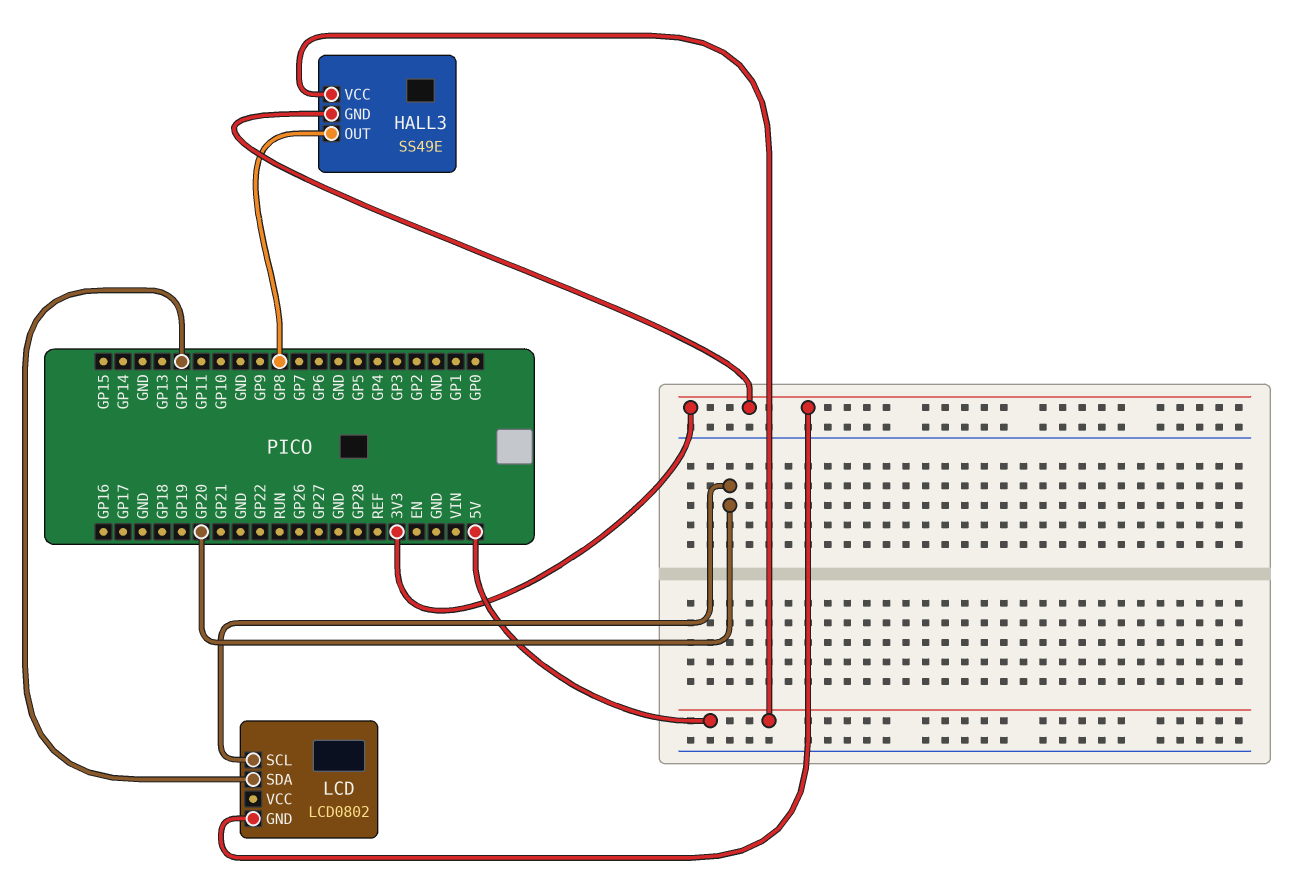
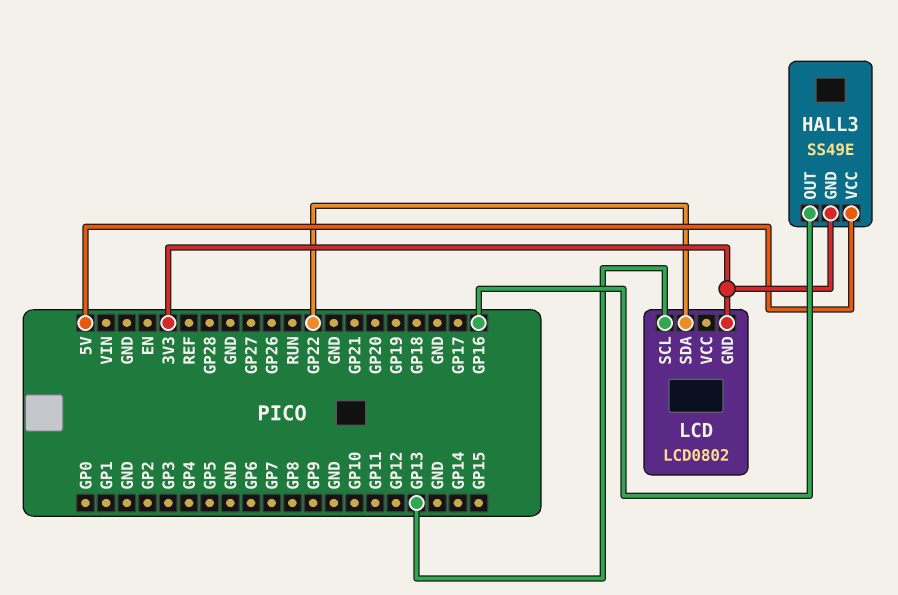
HALL3 pin OUT: GP8 -> GP16
LCD pin SCL: GP20 -> GP13
LCD pin SDA: GP12 -> GP22

